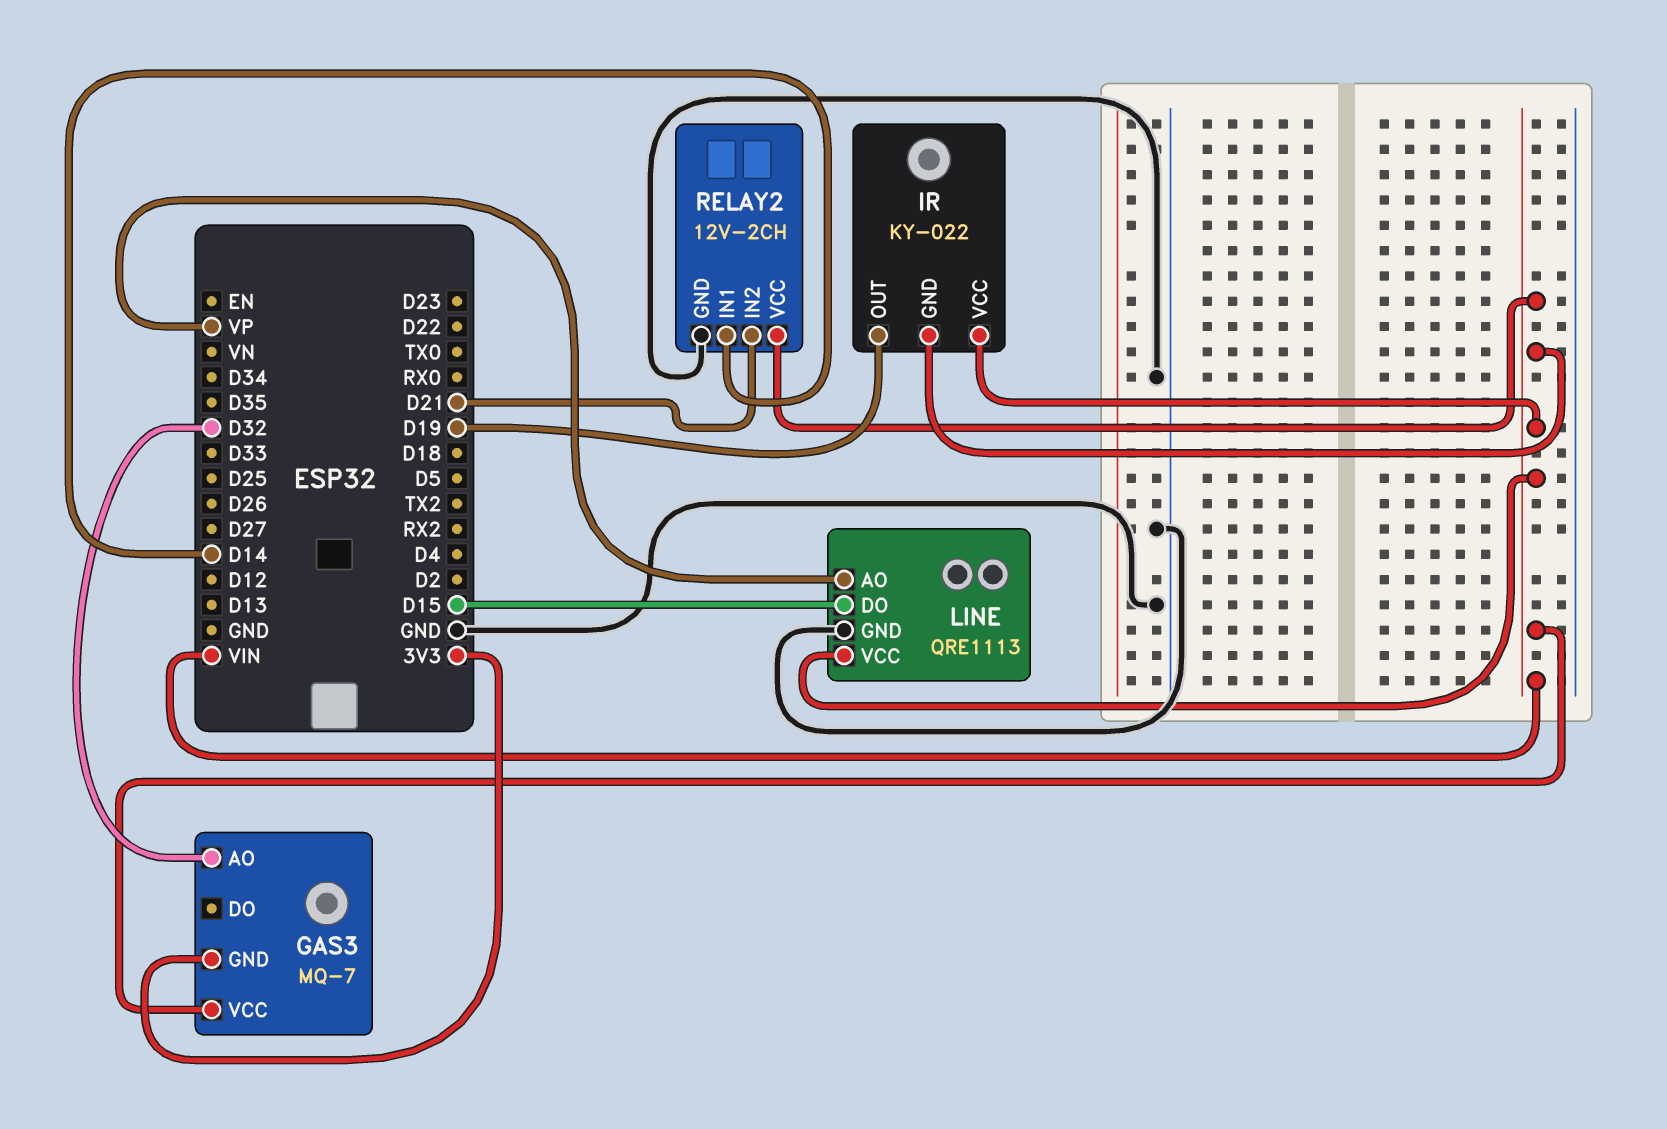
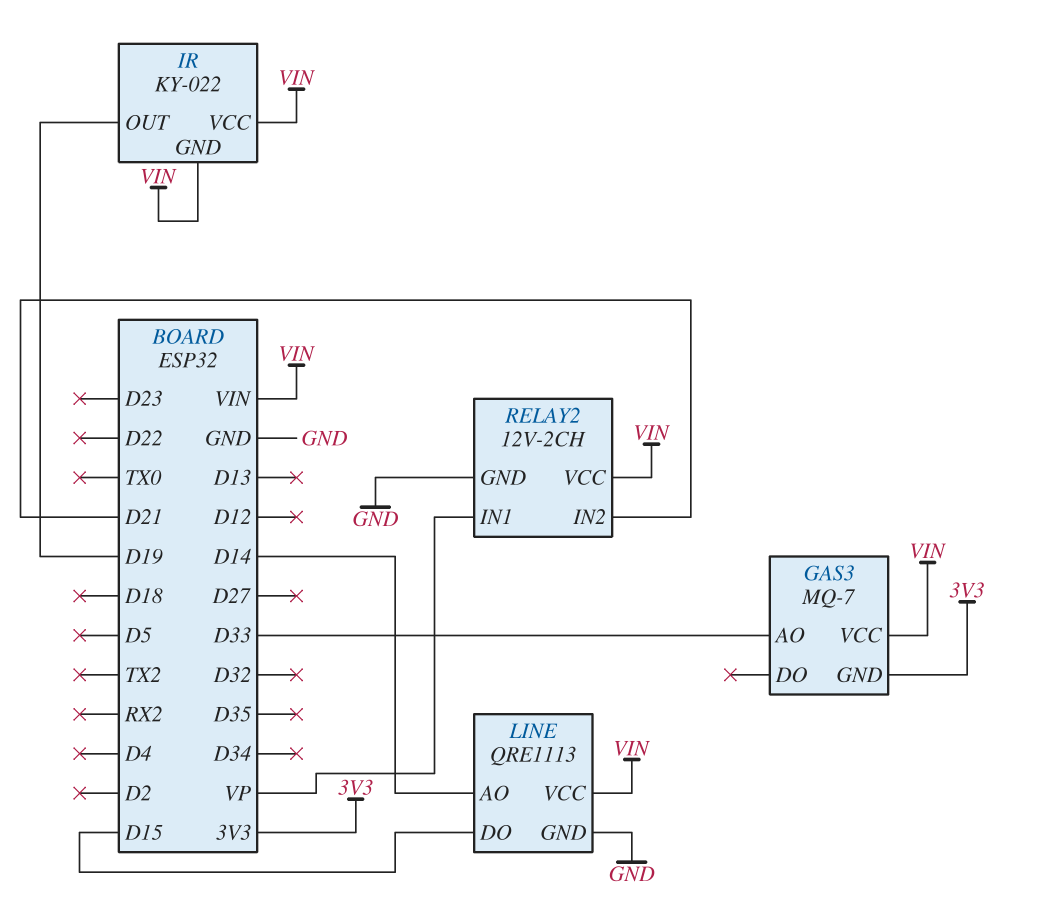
GAS3 pin AO: D32 -> D33
LINE pin AO: VP -> D14
RELAY2 pin IN1: D14 -> VP

